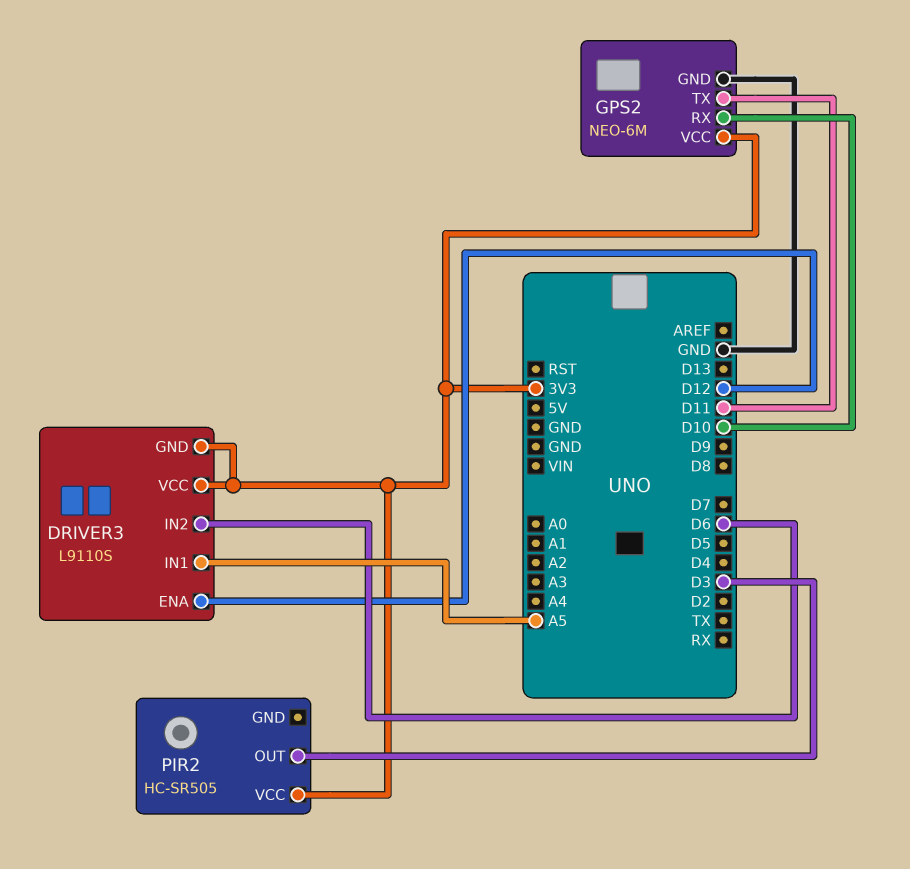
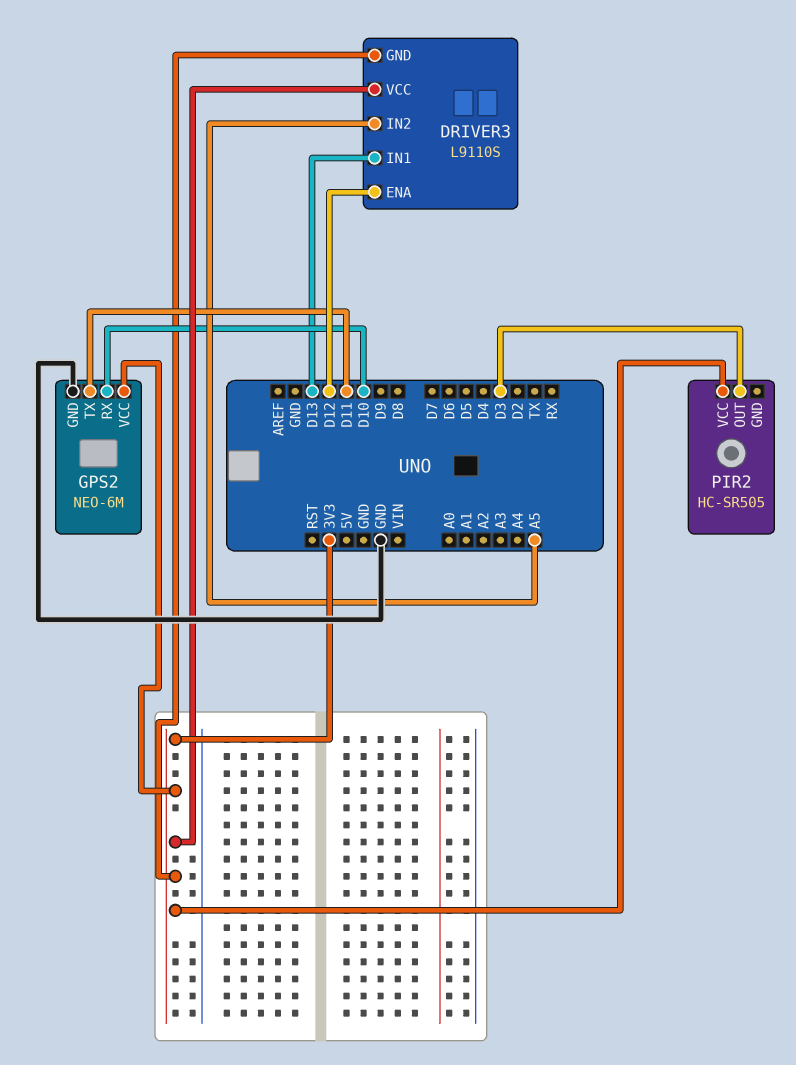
DRIVER3 pin IN1: A5 -> D13
DRIVER3 pin IN2: D6 -> A5

